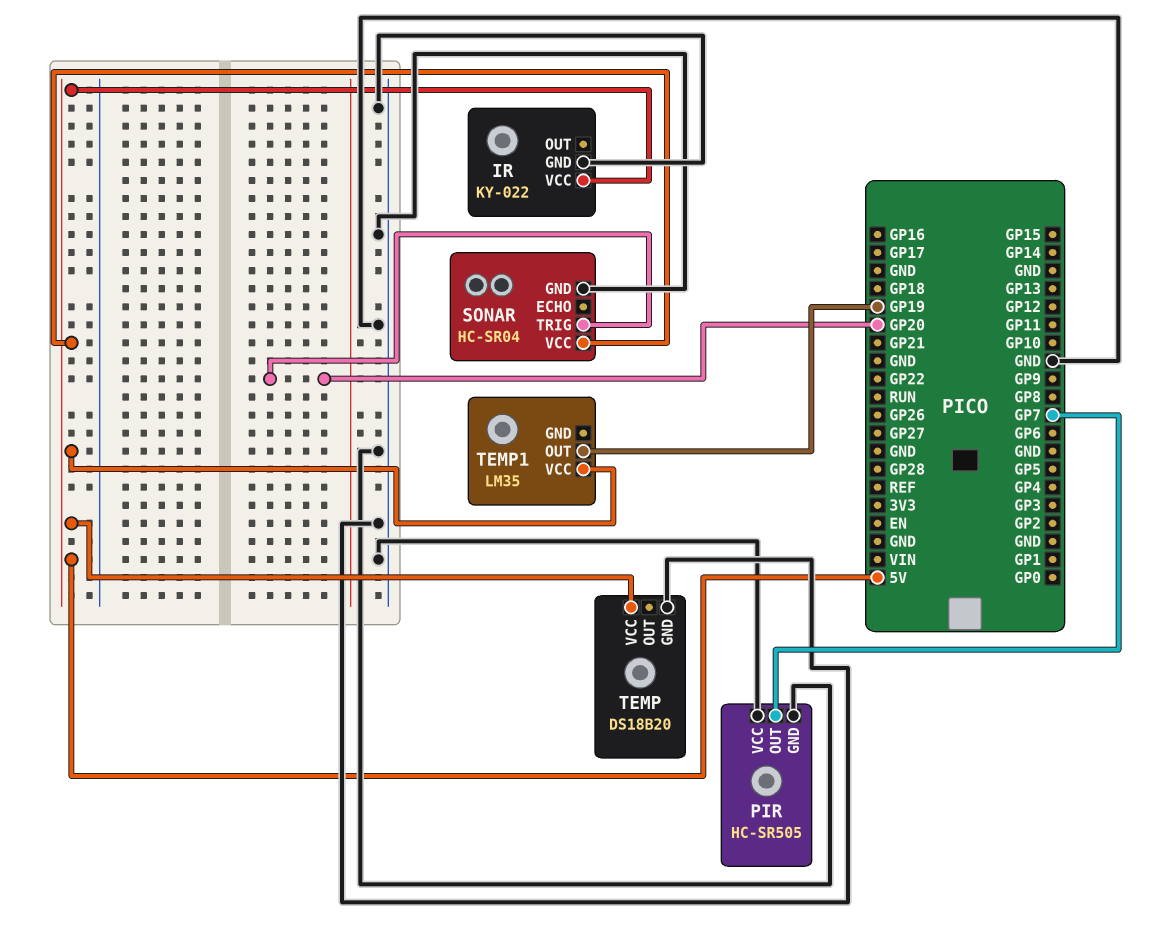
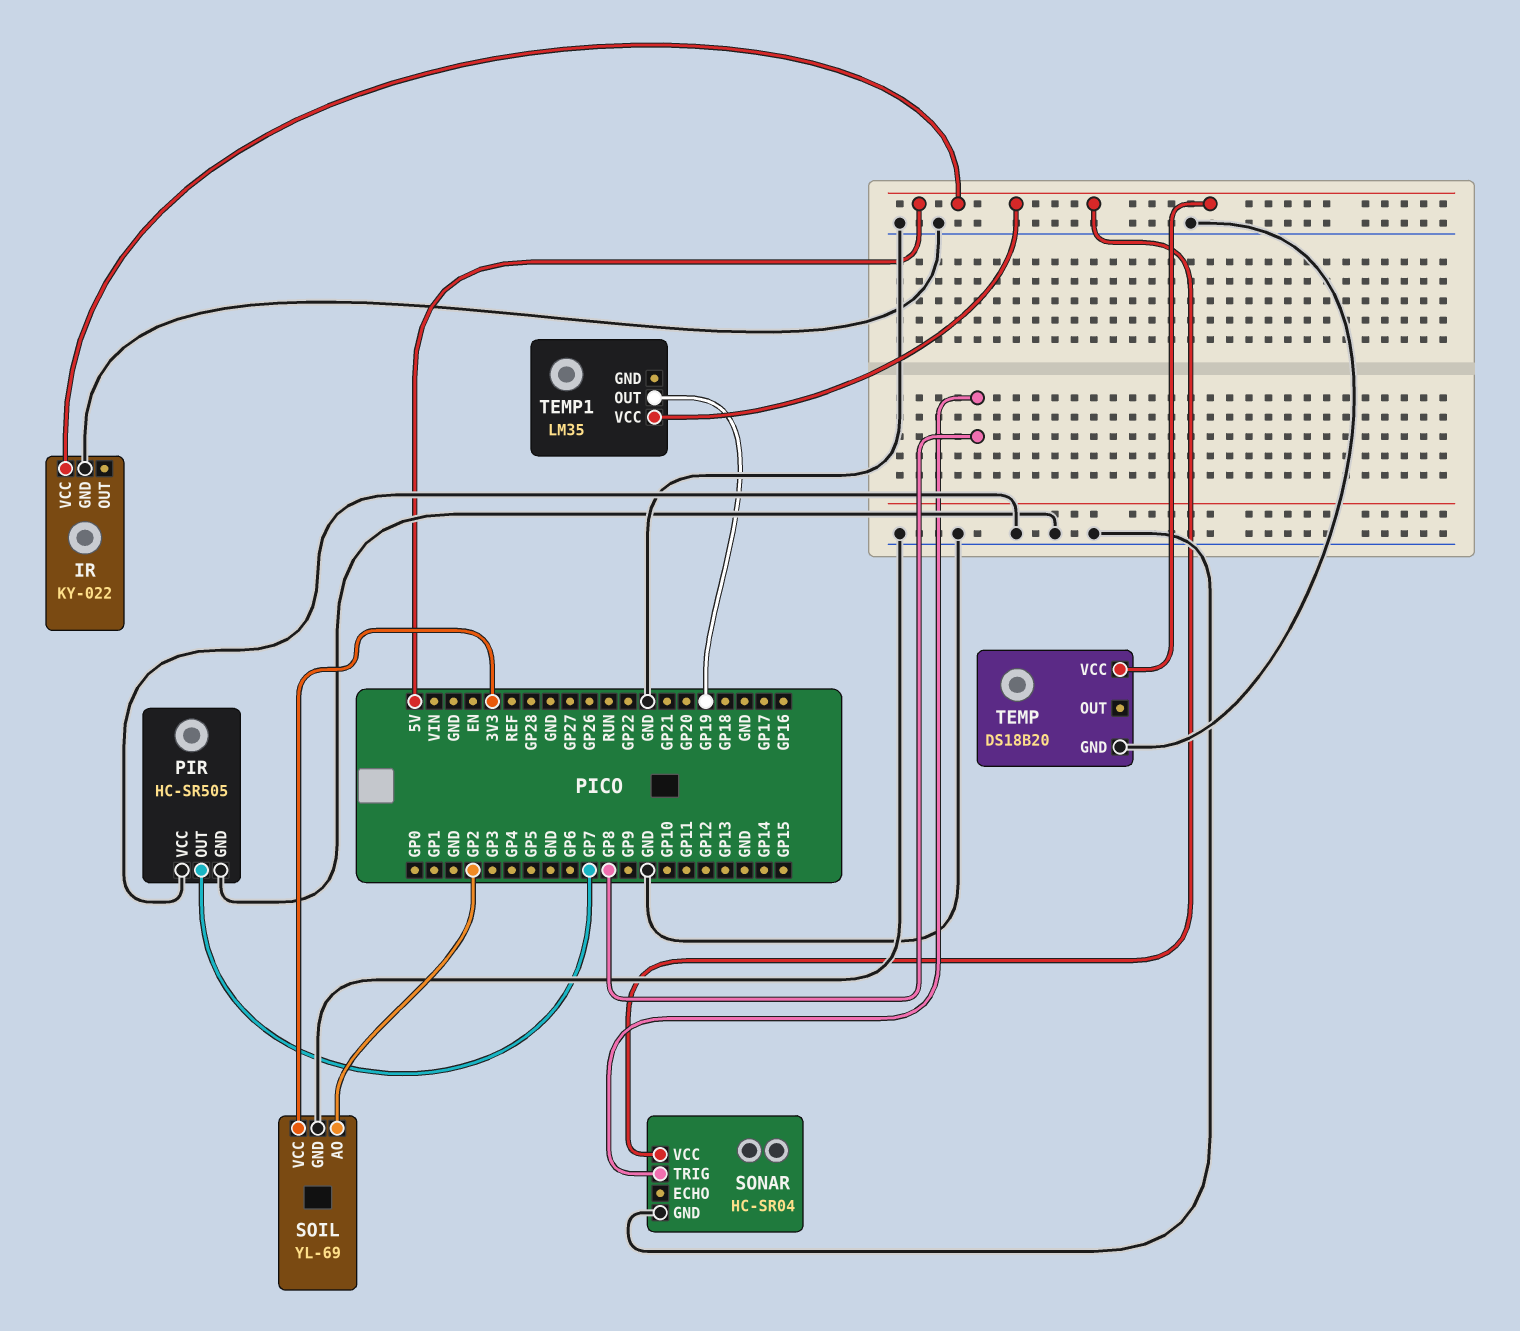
SOIL: none -> YL-69
SOIL pin AO: none -> GP2
SOIL pin GND: none -> GND
SOIL pin VCC: none -> 3V3
SONAR pin TRIG: GP20 -> GP8

